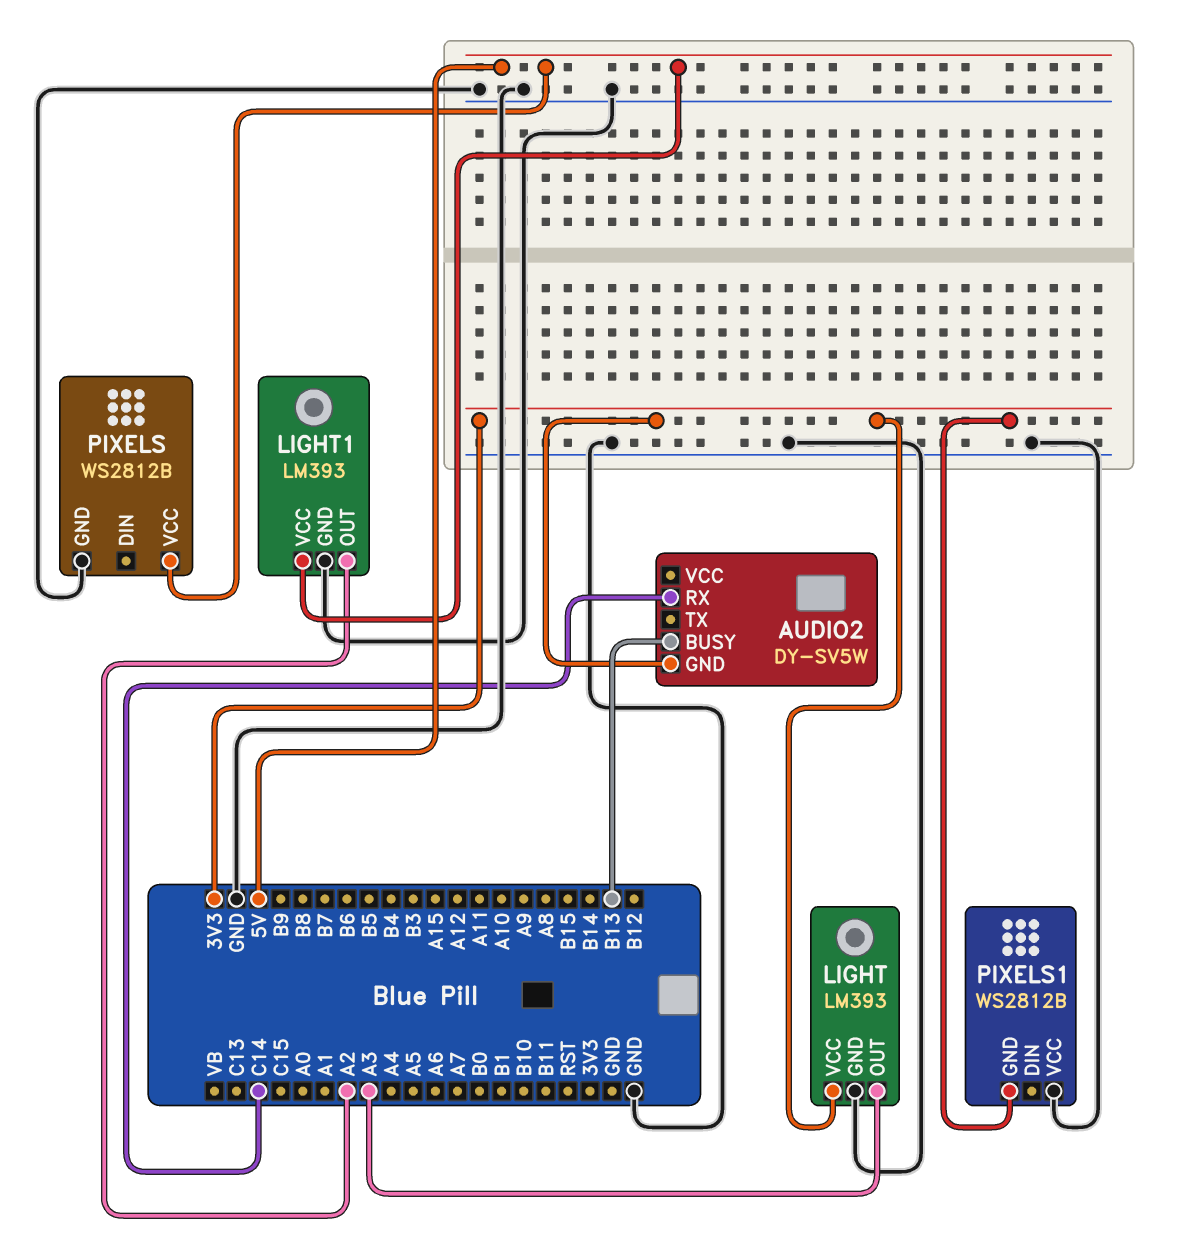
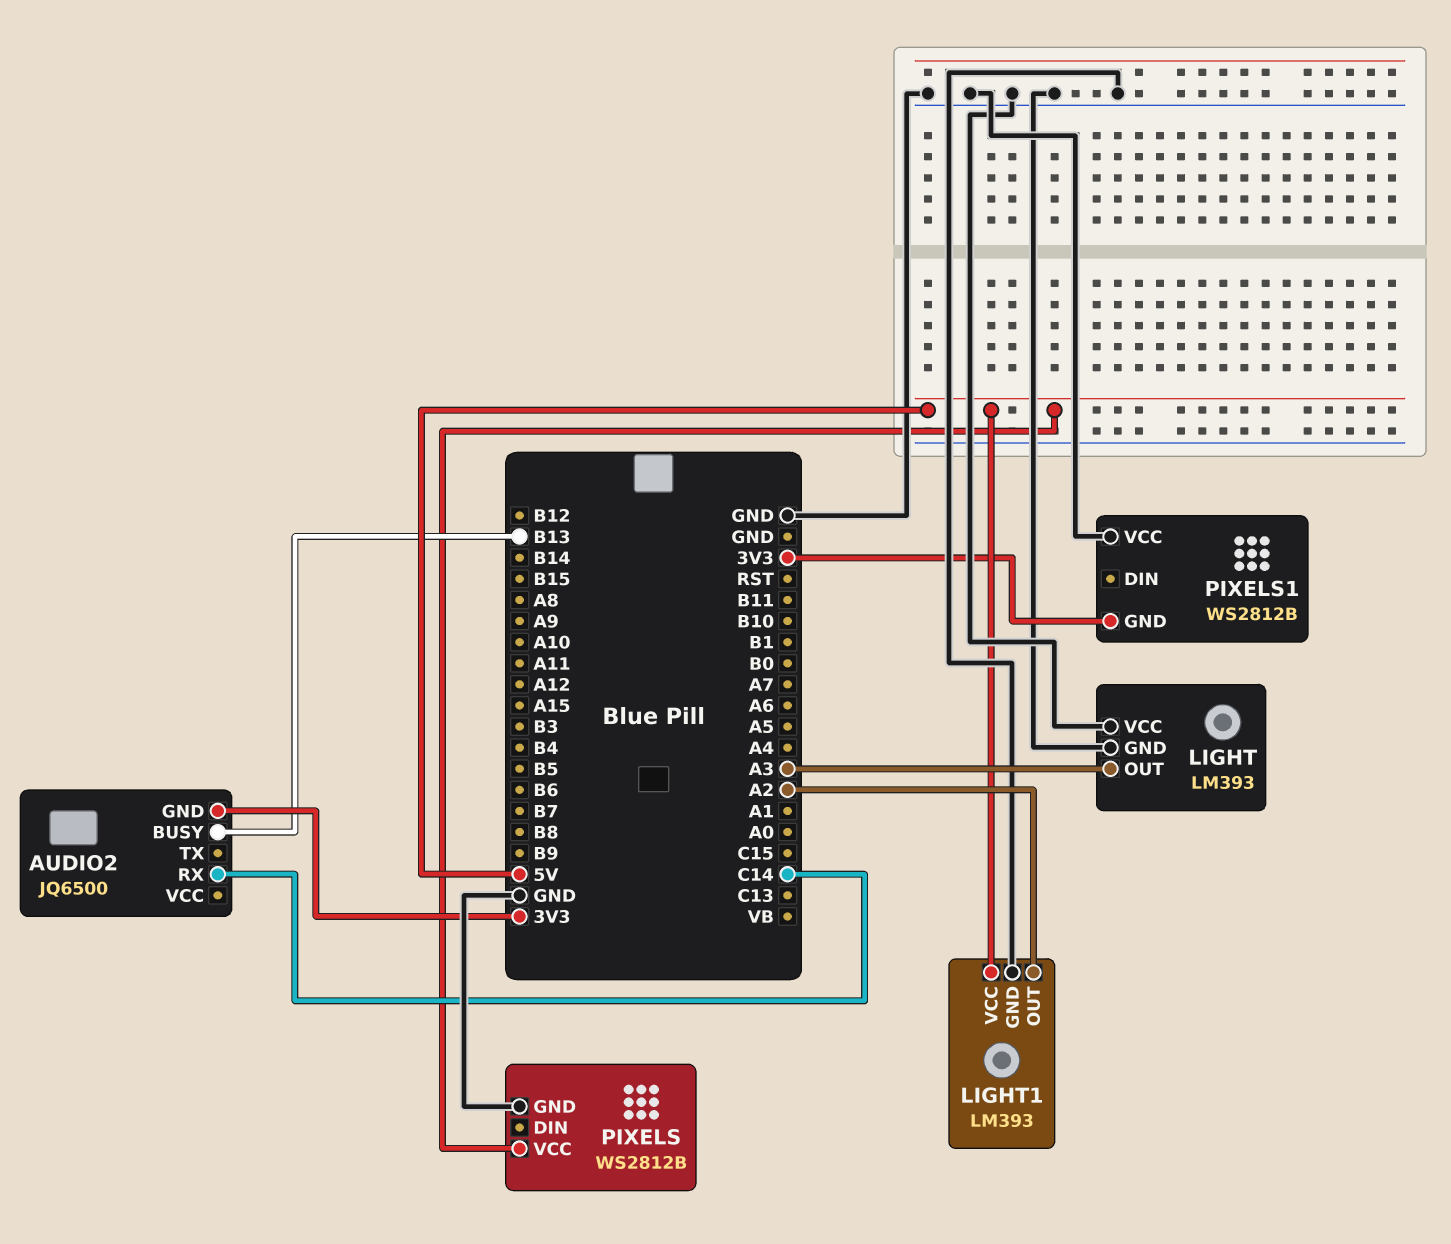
AUDIO2: DY-SV5W -> JQ6500
LIGHT pin VCC: 3V3 -> GND

